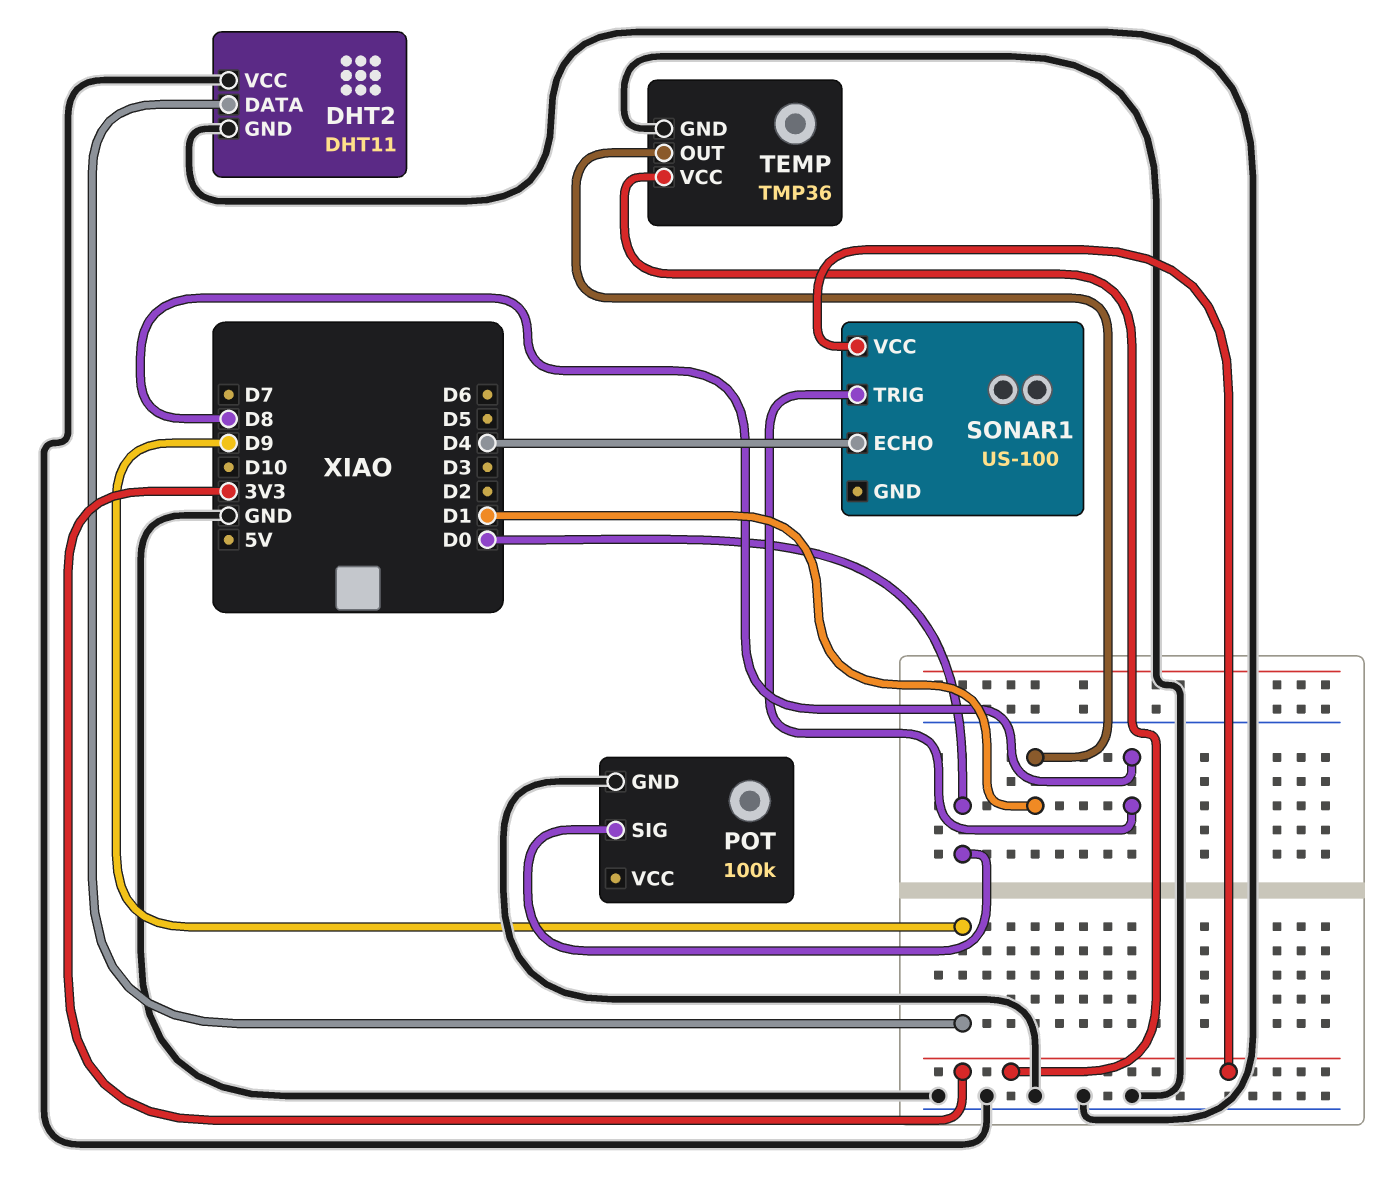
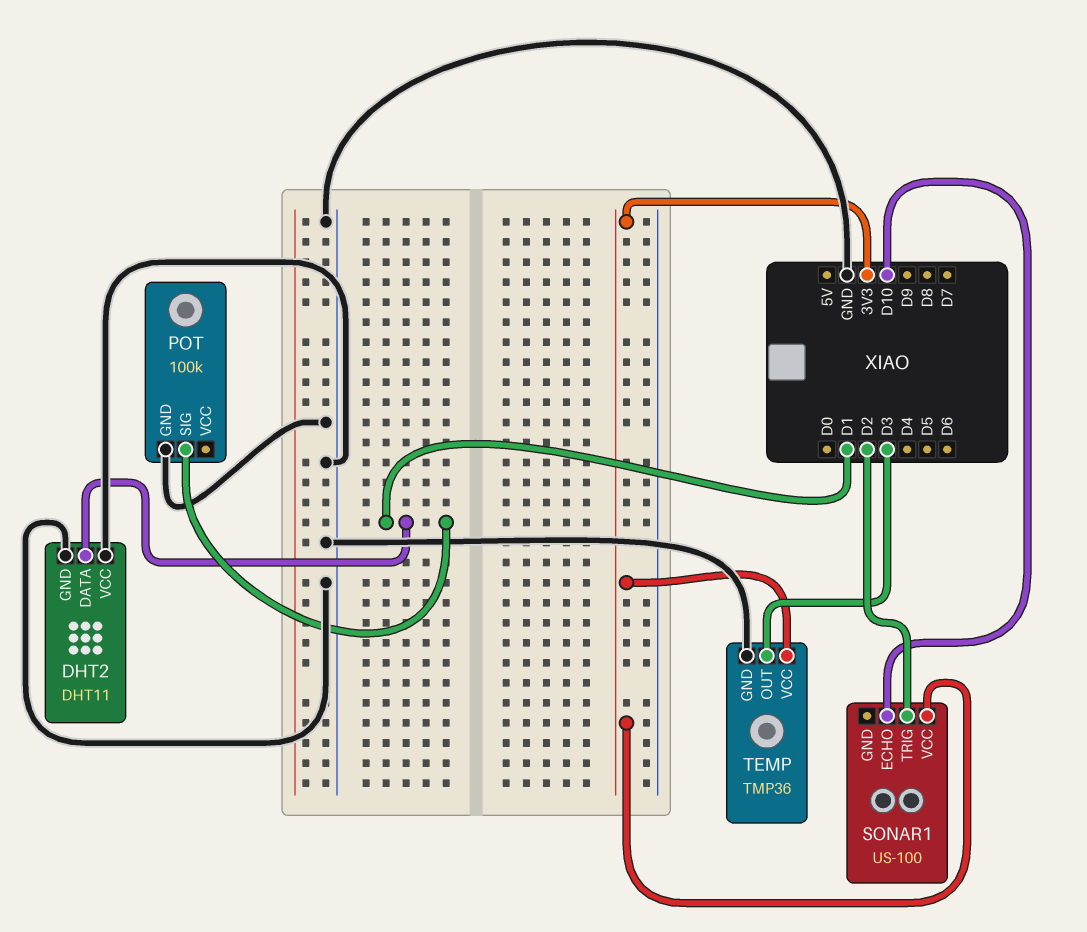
DHT2 pin DATA: D9 -> D1
POT pin SIG: D0 -> D1
SONAR1 pin ECHO: D4 -> D10
SONAR1 pin TRIG: D8 -> D2
TEMP pin OUT: D1 -> D3

